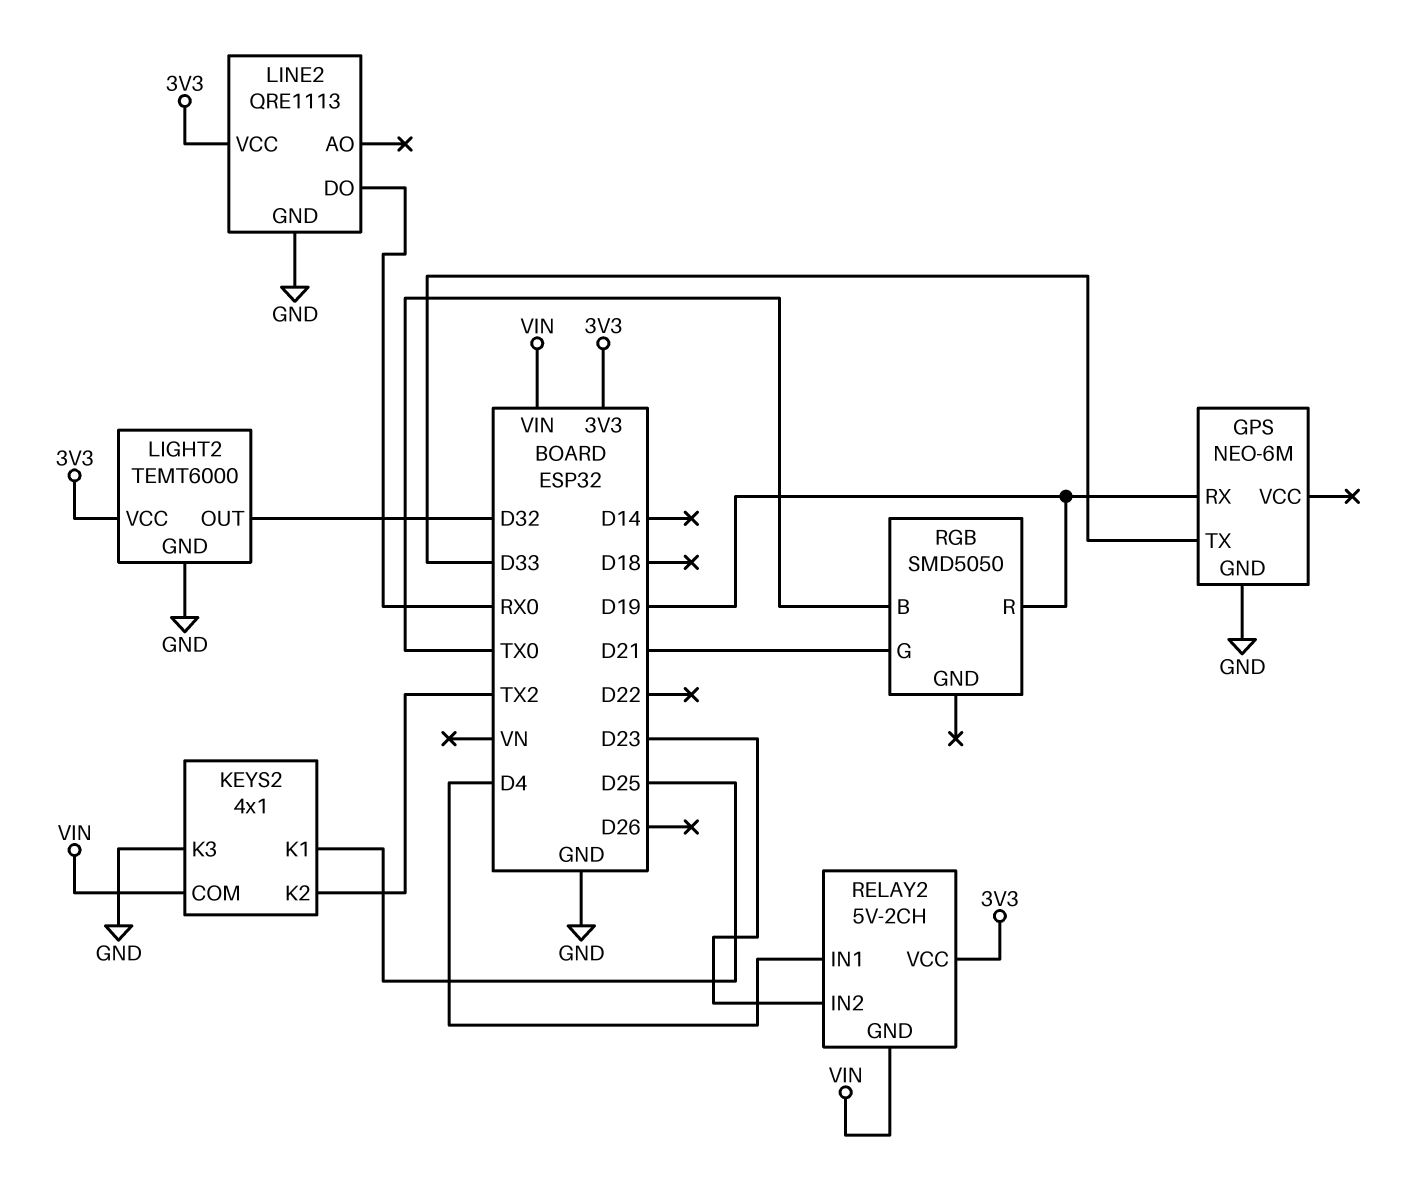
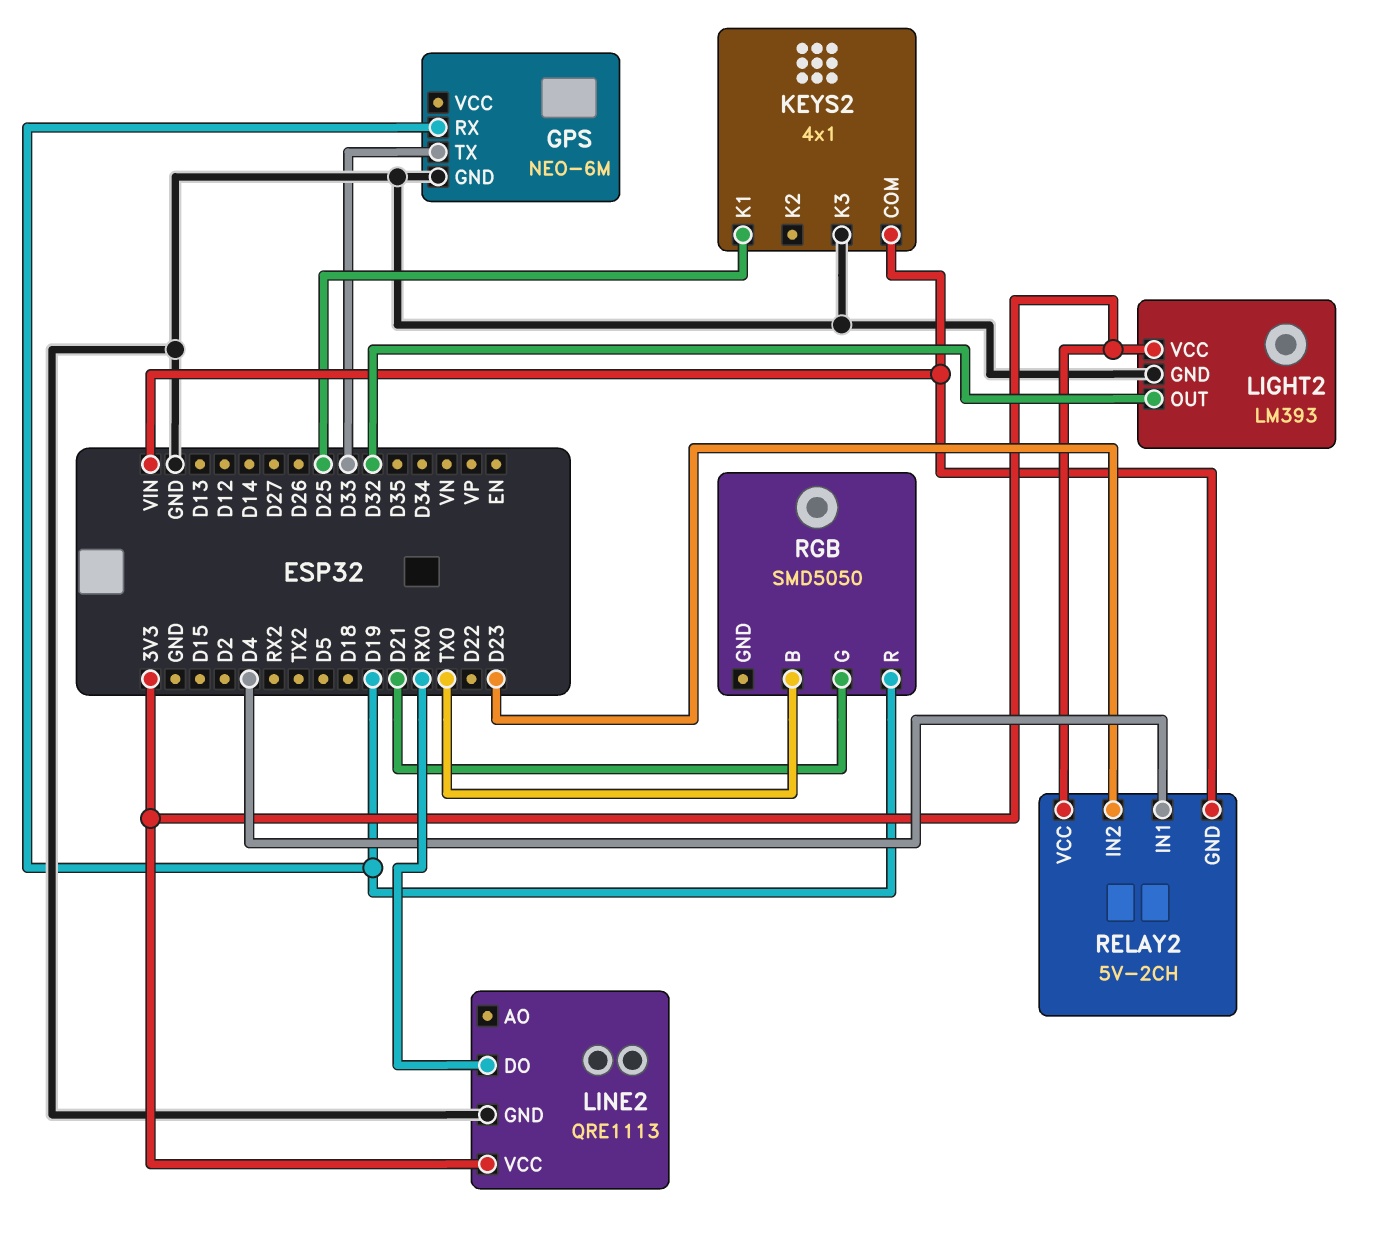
KEYS2 pin K2: TX2 -> none
LIGHT2: TEMT6000 -> LM393

